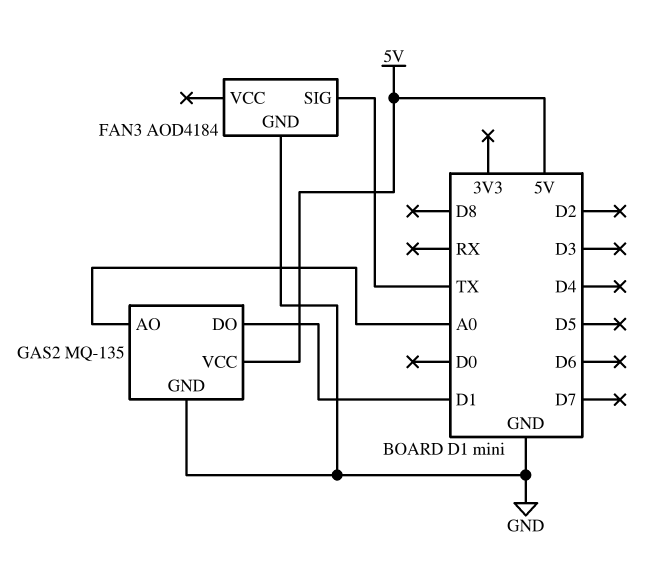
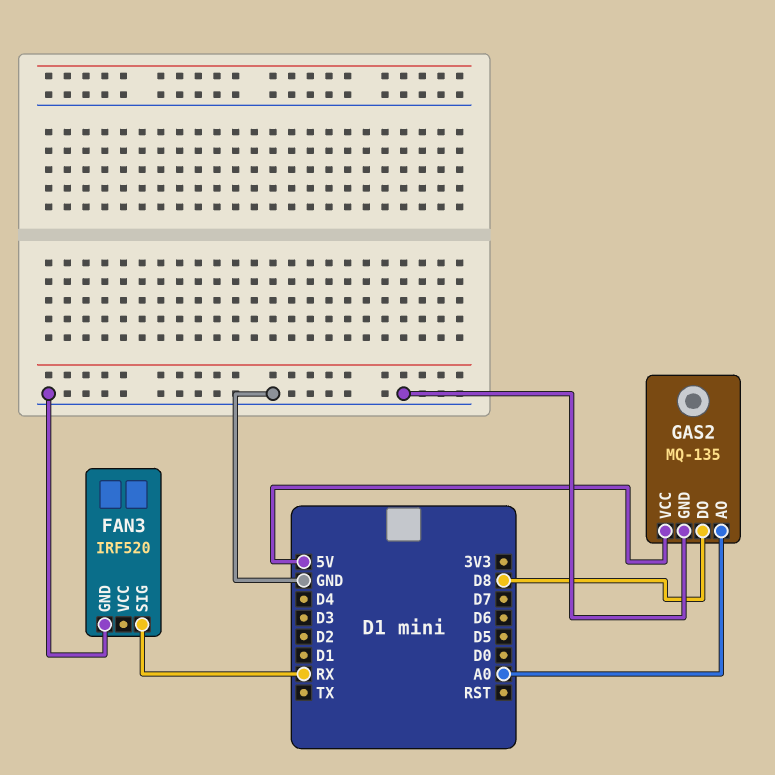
FAN3: AOD4184 -> IRF520
FAN3 pin SIG: TX -> RX
GAS2 pin DO: D1 -> D8

